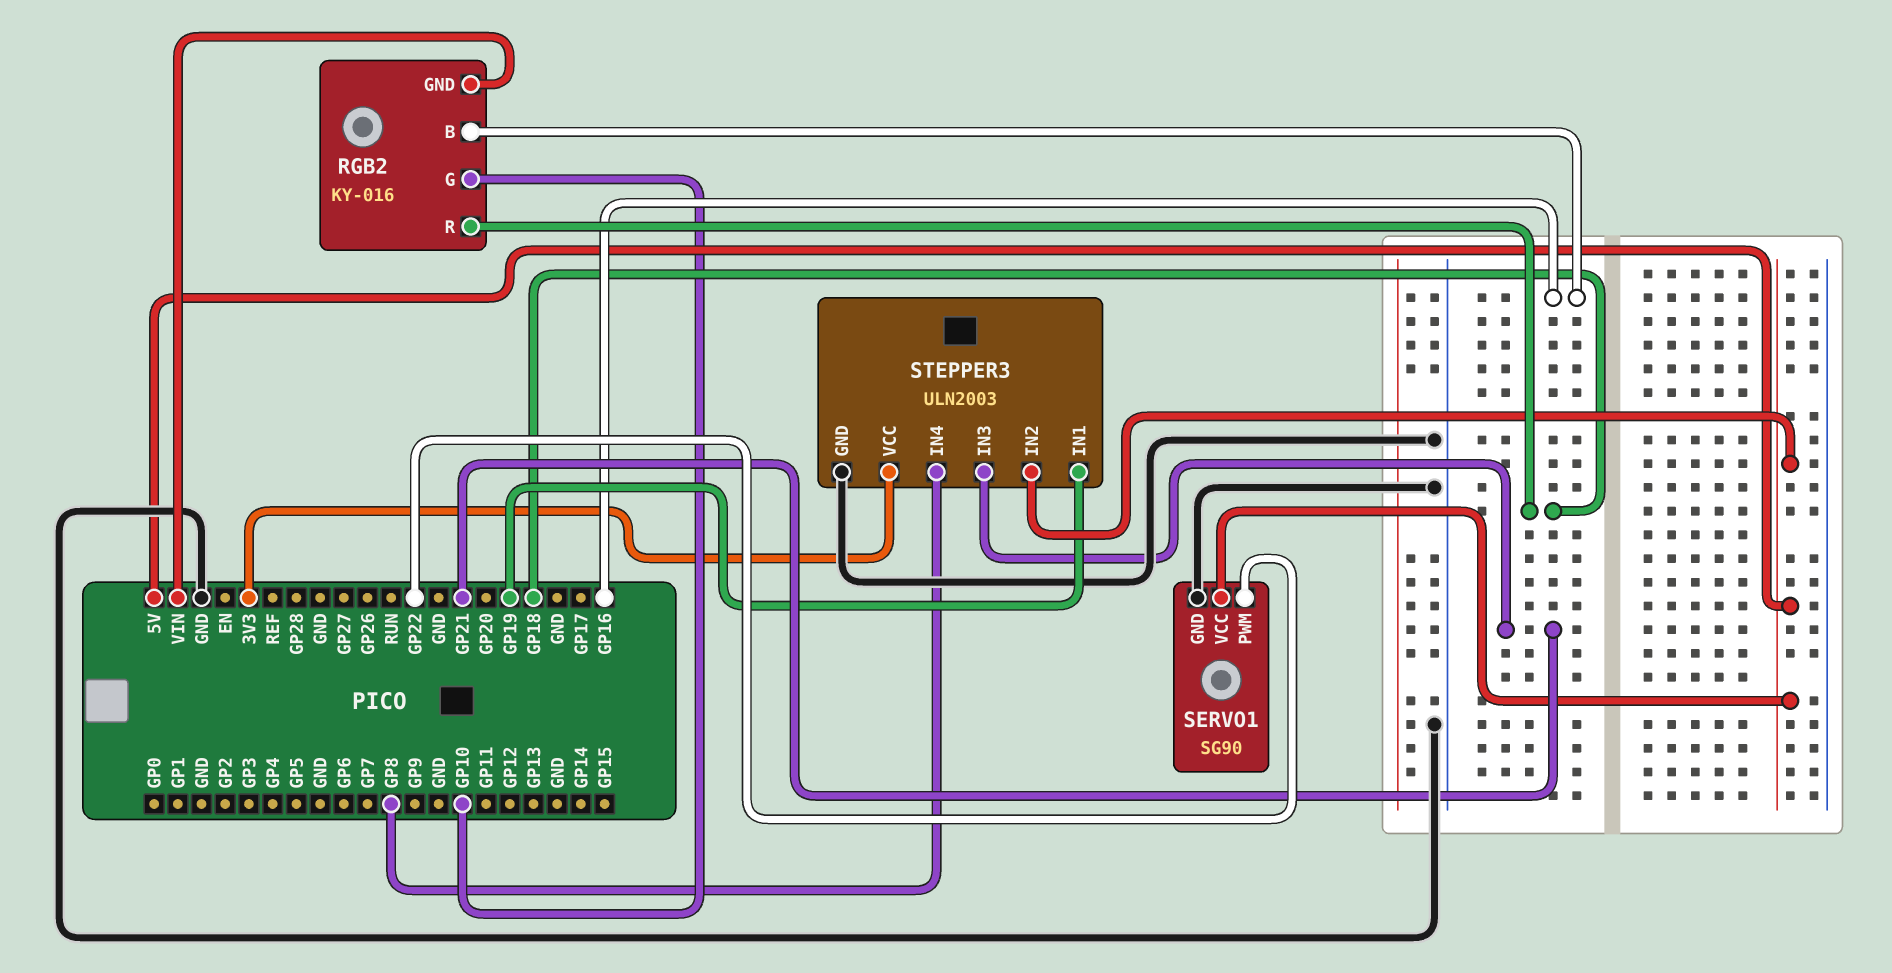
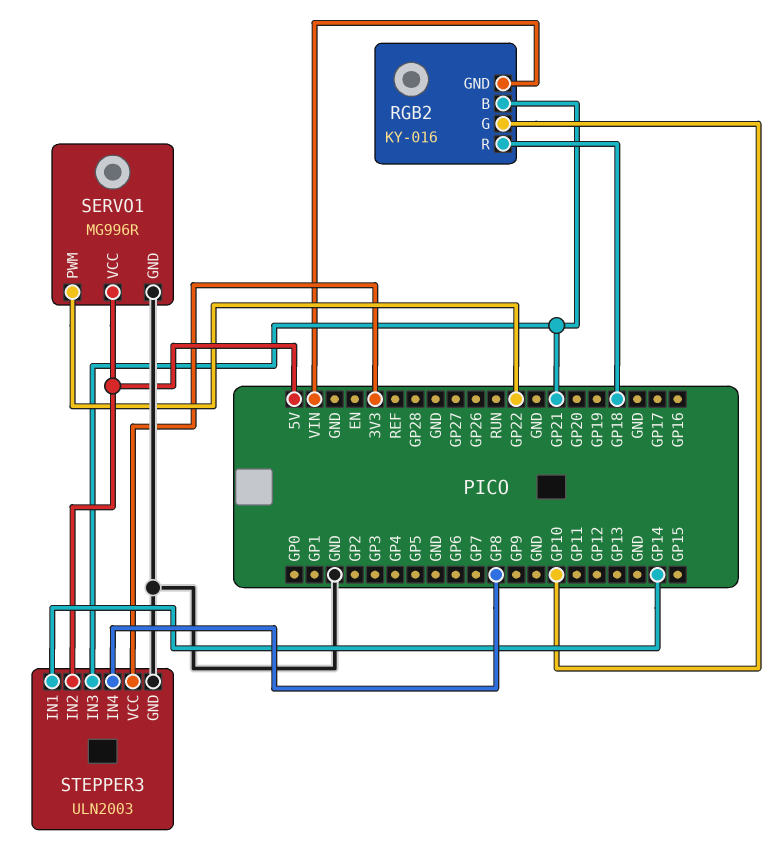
RGB2 pin B: GP16 -> GP21
SERVO1: SG90 -> MG996R
STEPPER3 pin IN1: GP19 -> GP14

